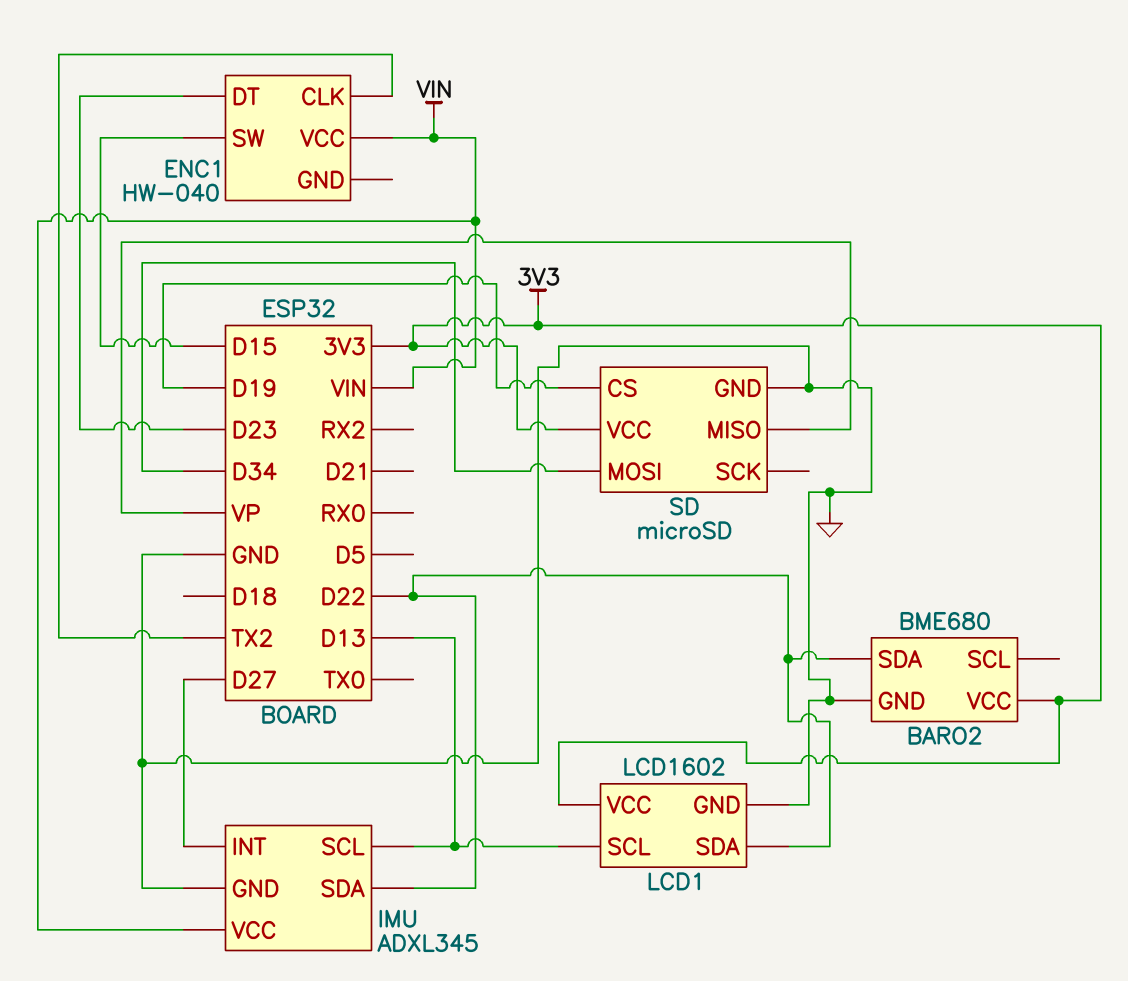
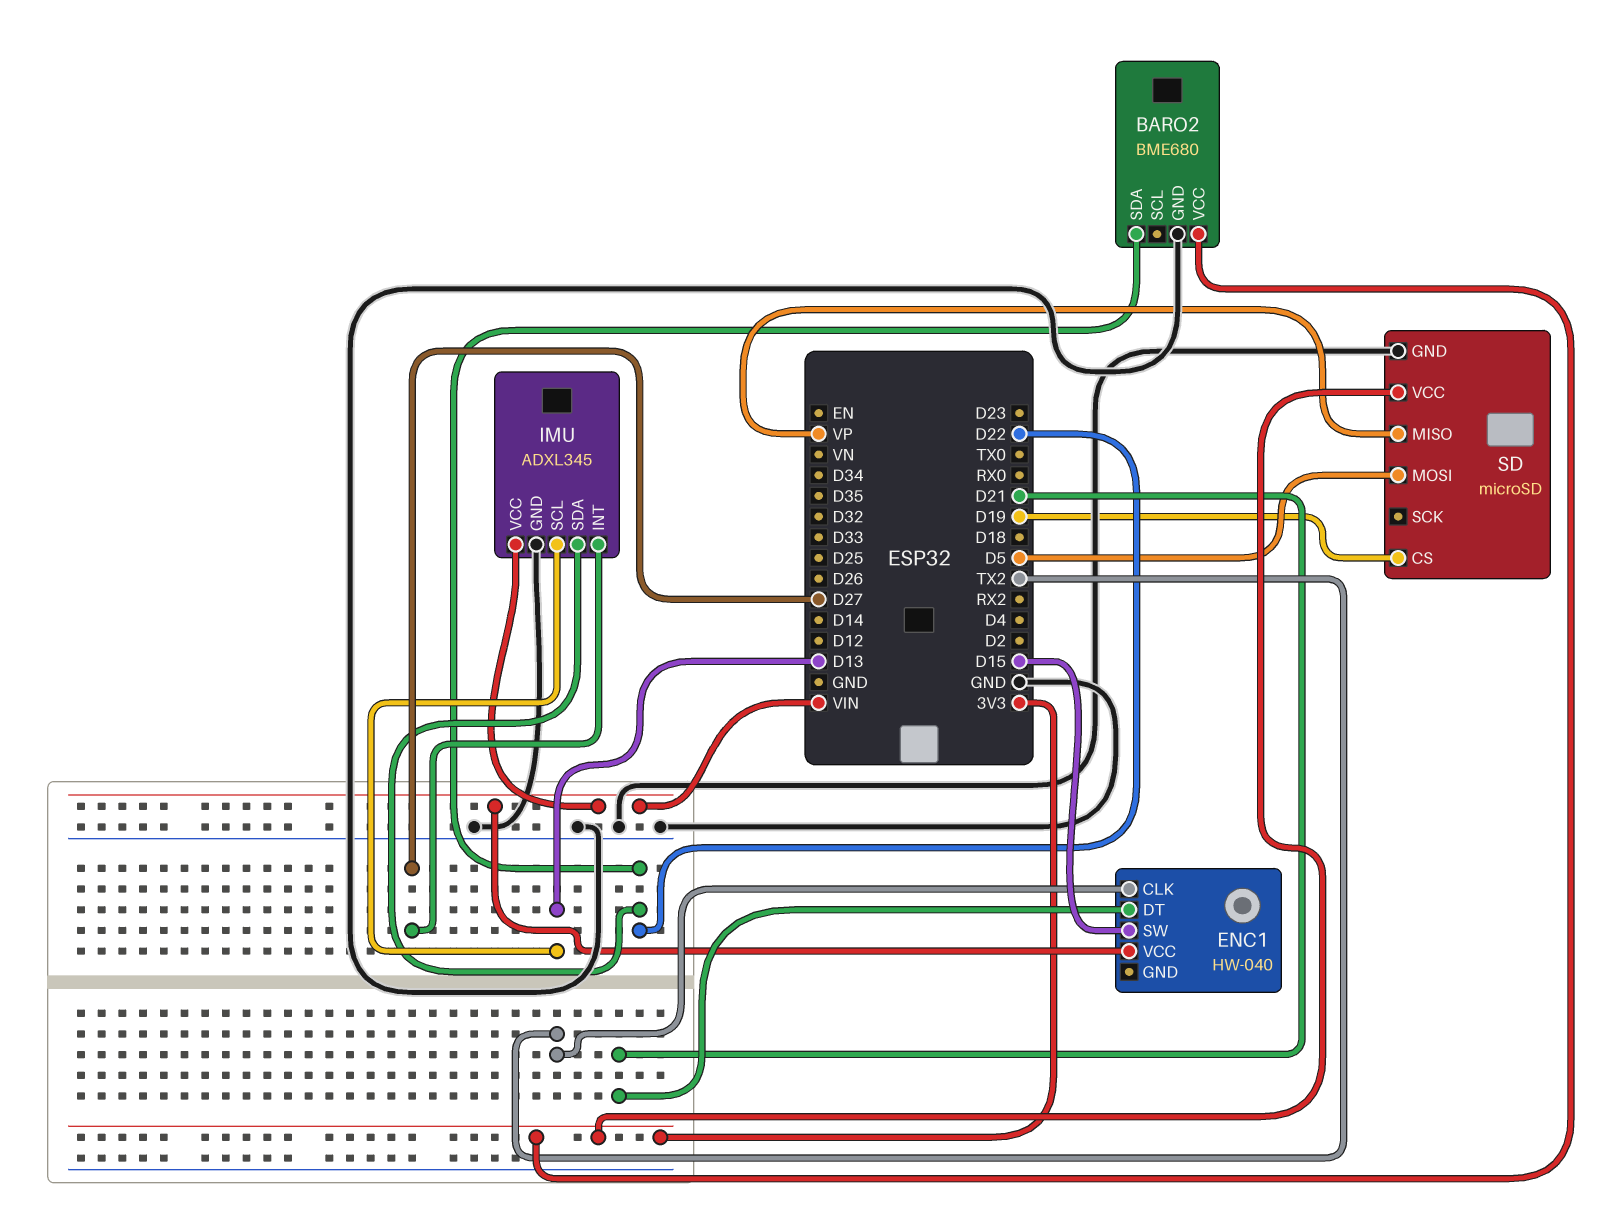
ENC1 pin DT: D23 -> D21
LCD1: LCD1602 -> none
LCD1 pin GND: GND -> none
LCD1 pin SCL: D13 -> none
LCD1 pin SDA: D22 -> none
LCD1 pin VCC: 3V3 -> none
SD pin MOSI: D34 -> D5

